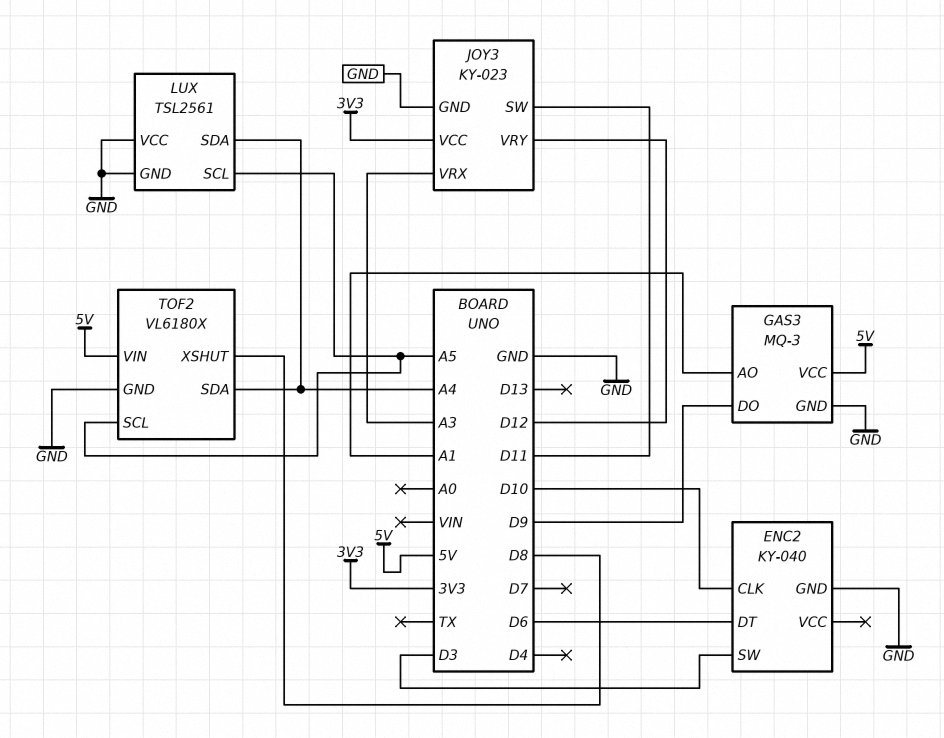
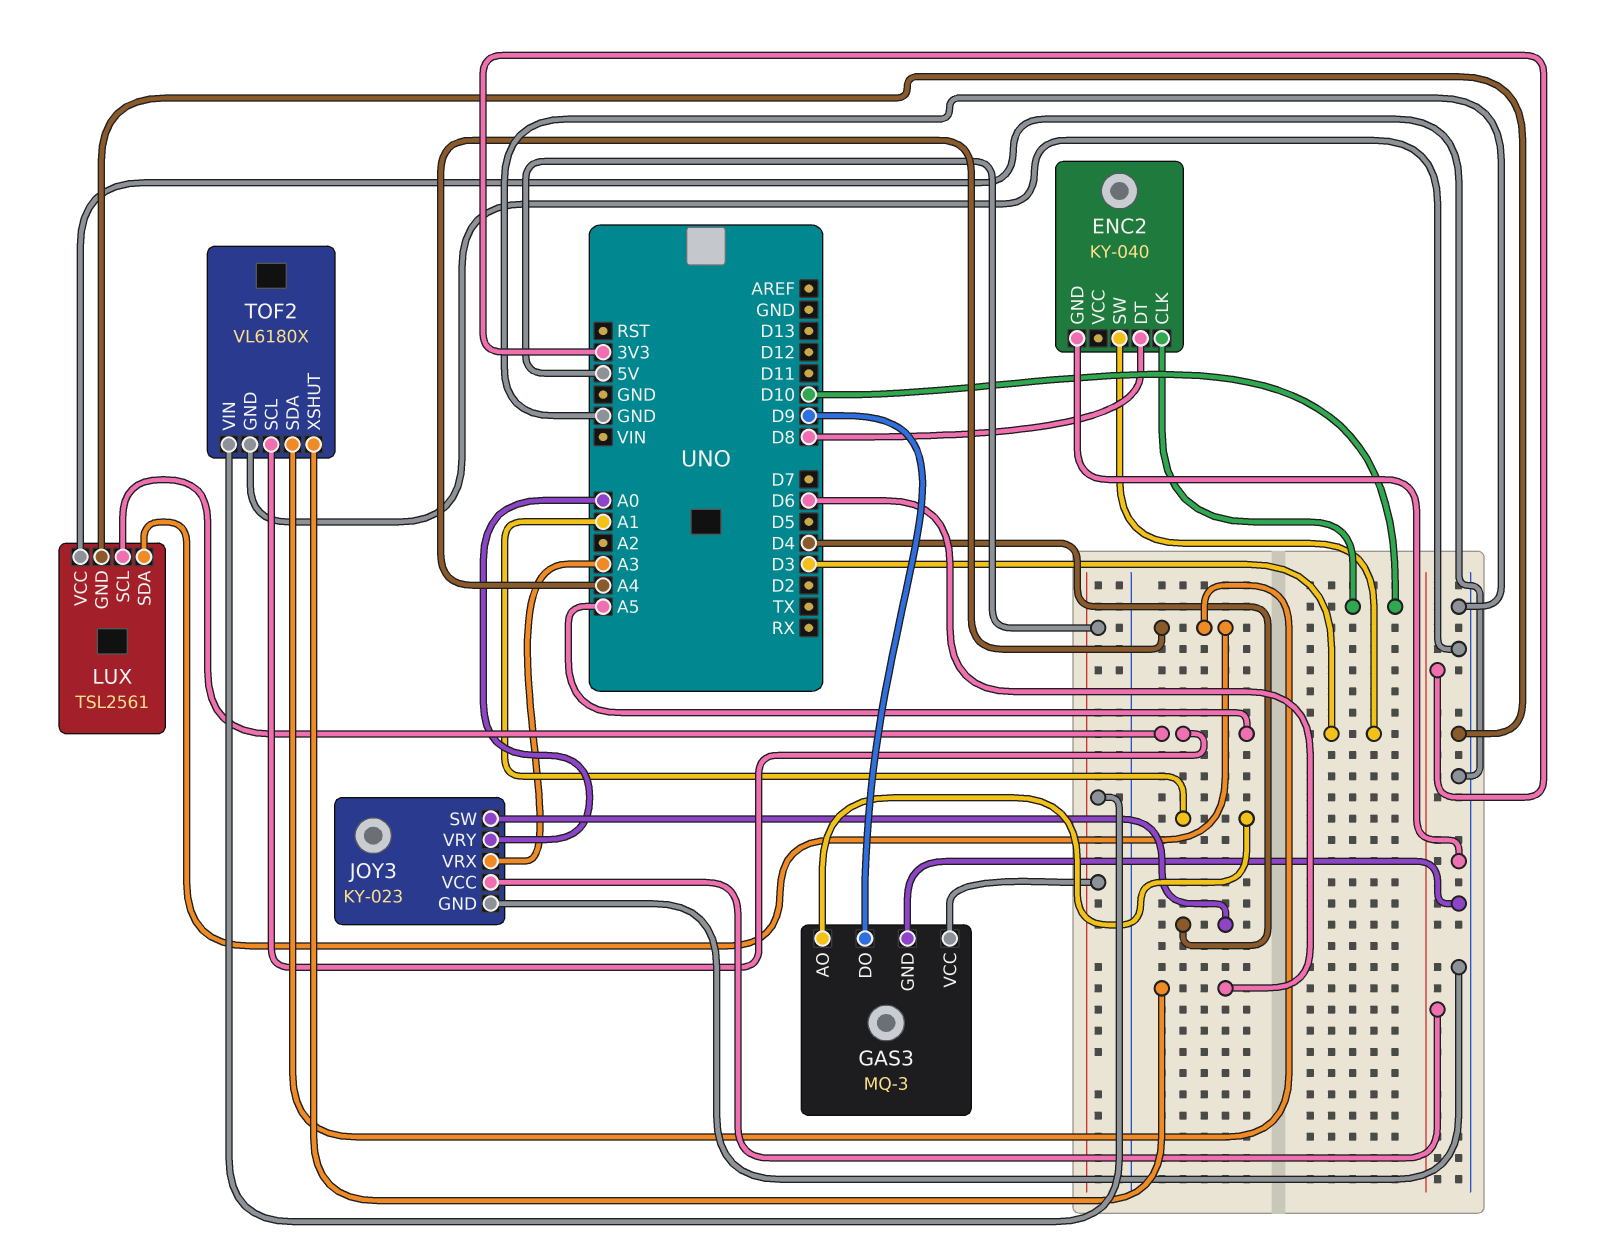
ENC2 pin DT: D6 -> D8
JOY3 pin SW: D11 -> D4
JOY3 pin VRY: D12 -> A0
TOF2 pin XSHUT: D8 -> D6

